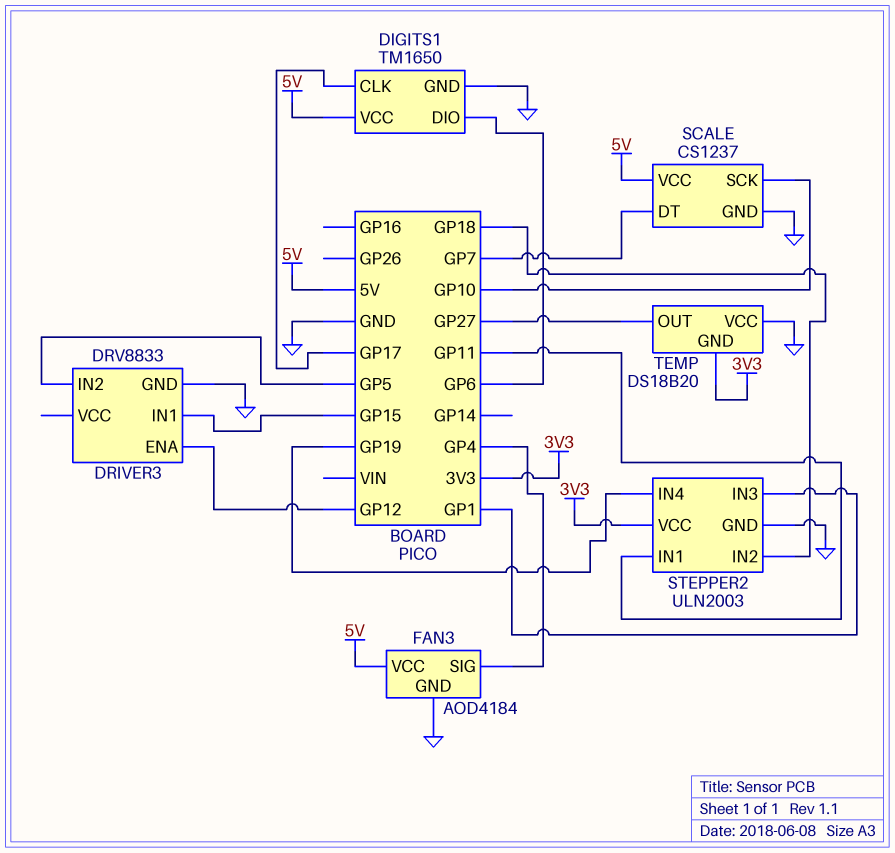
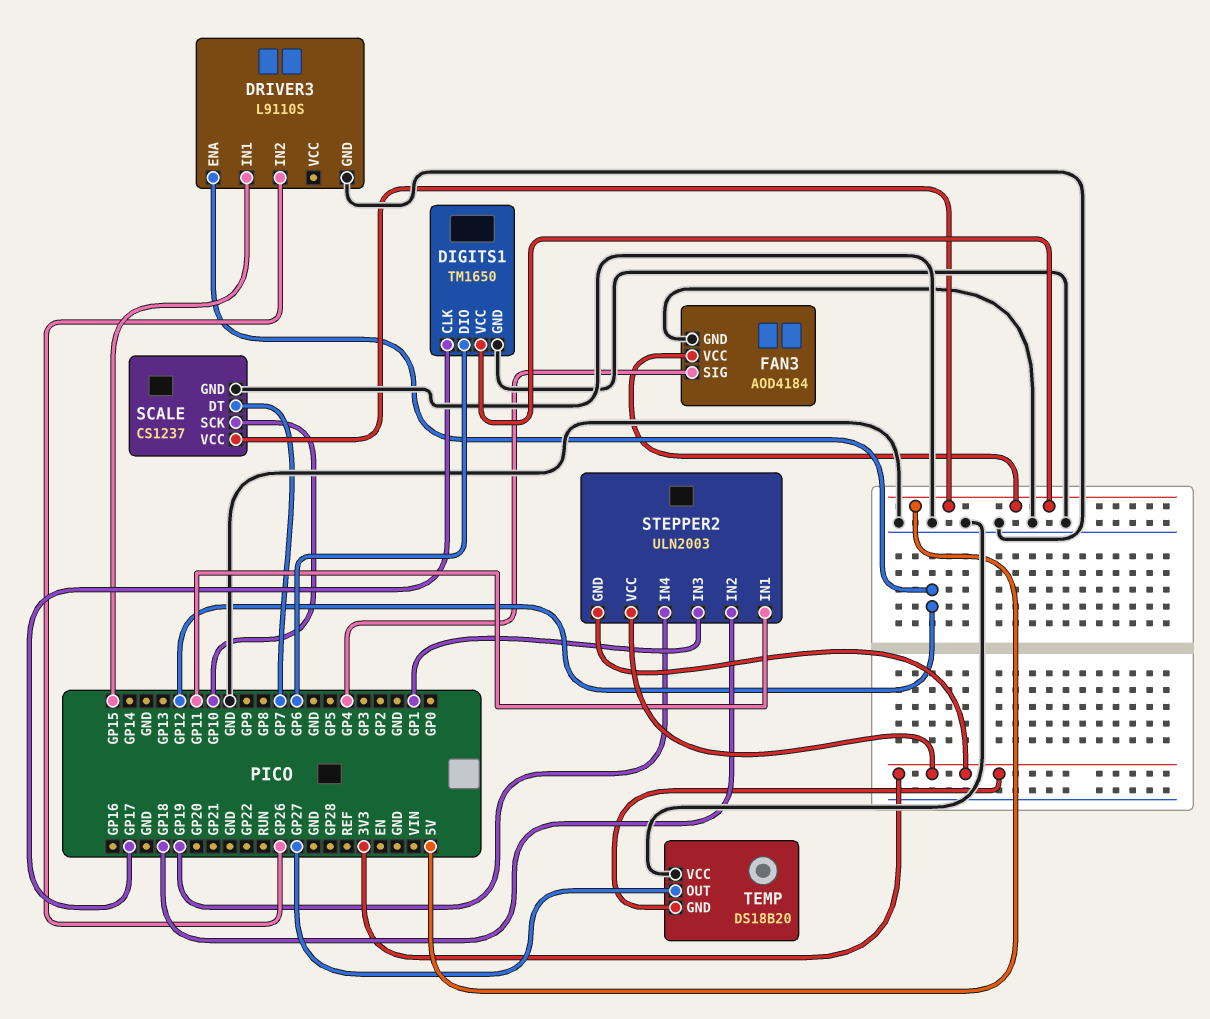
DRIVER3: DRV8833 -> L9110S
DRIVER3 pin IN2: GP5 -> GP26
STEPPER2 pin GND: GND -> 3V3

